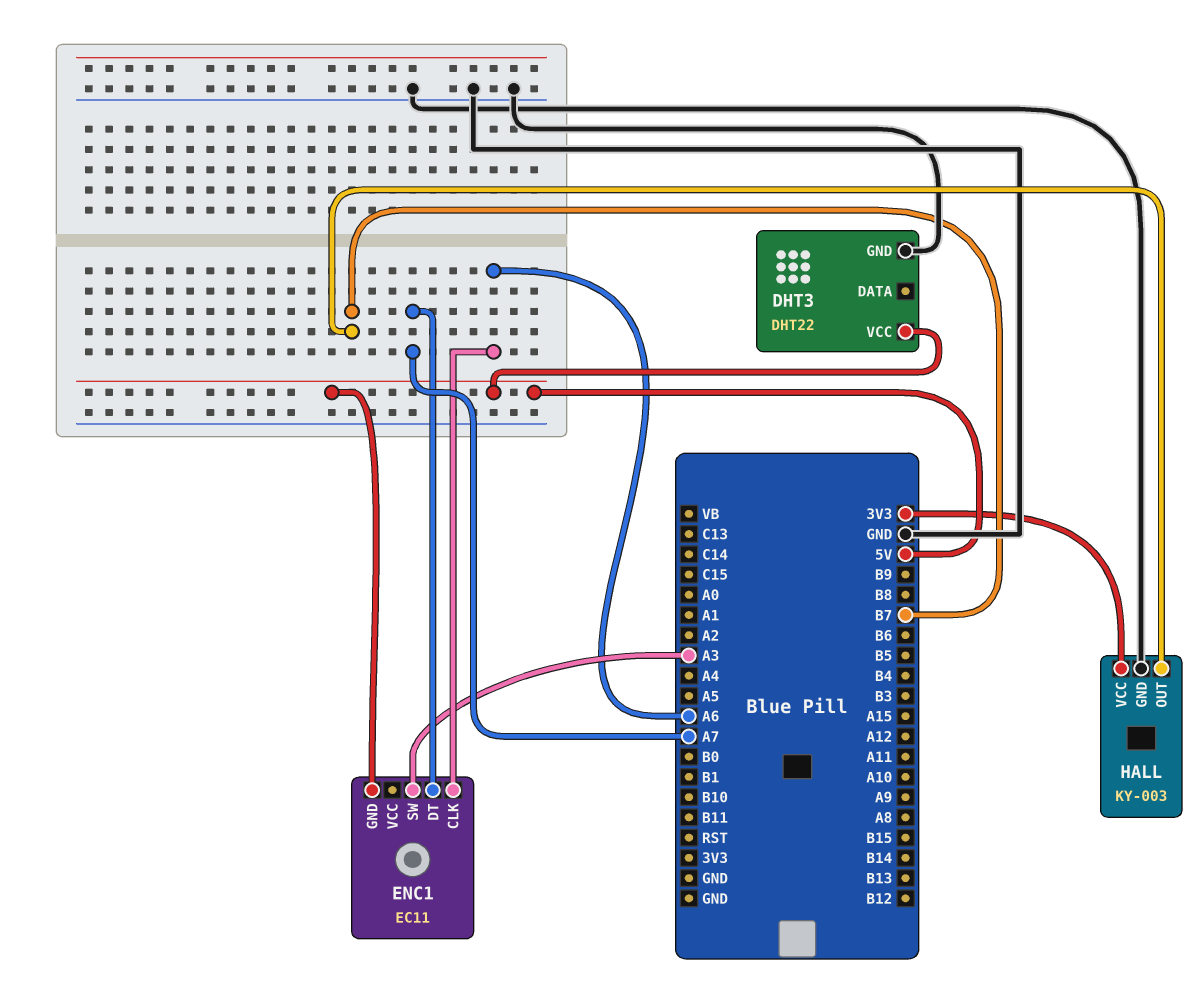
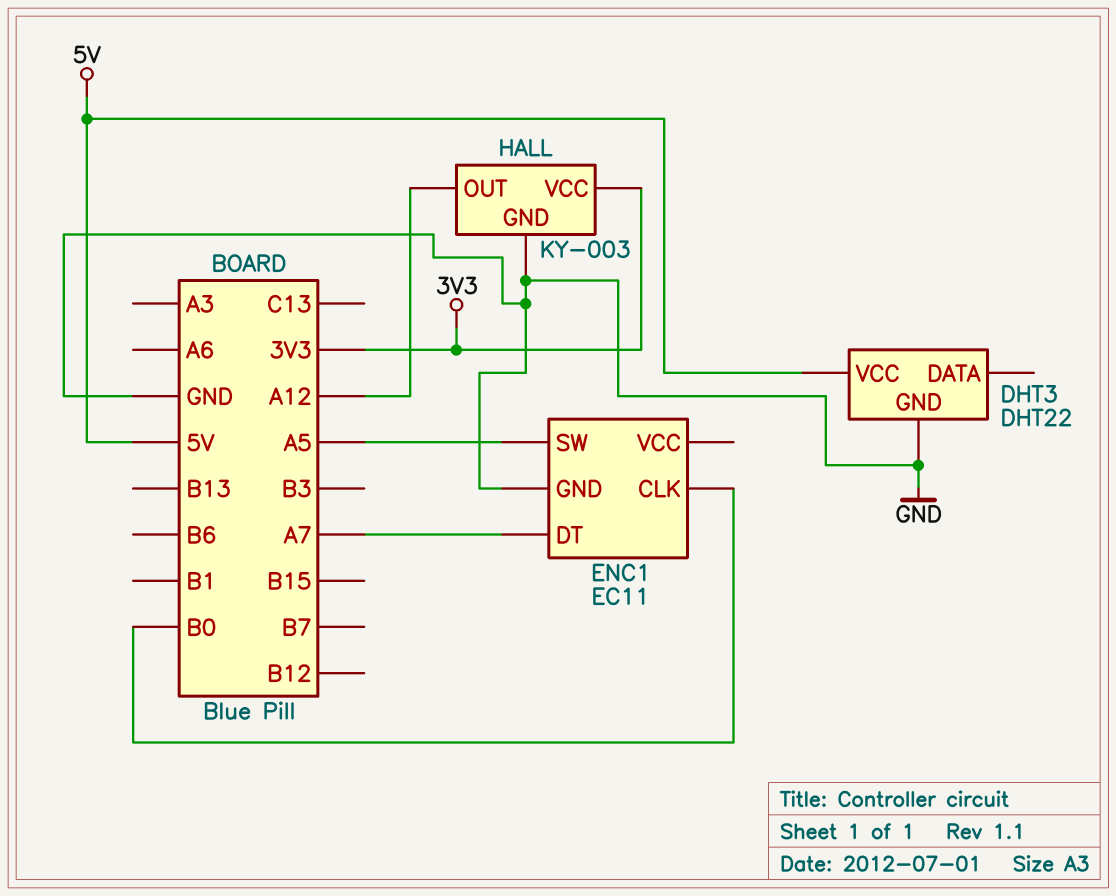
ENC1 pin CLK: A6 -> B0
ENC1 pin GND: 5V -> GND
ENC1 pin SW: A3 -> A5
HALL pin OUT: B7 -> A12

